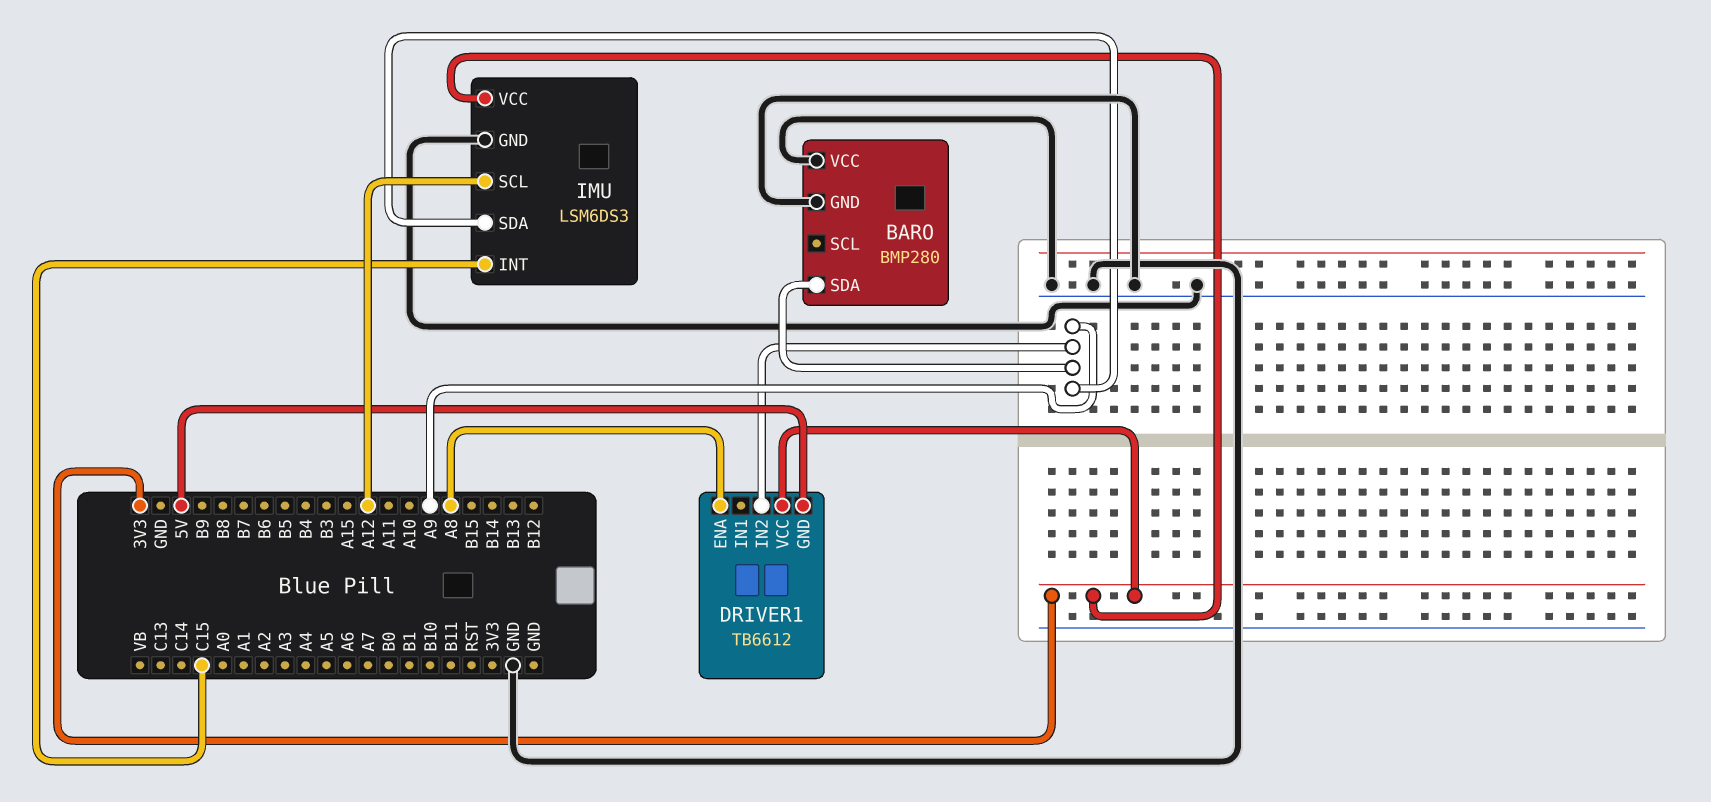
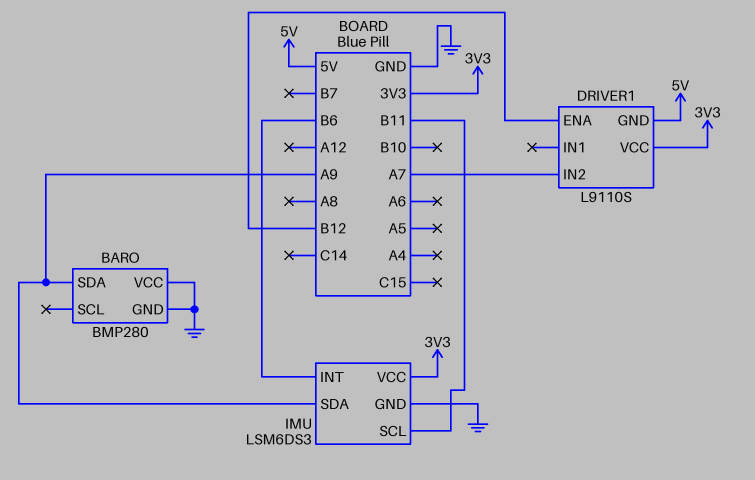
DRIVER1: TB6612 -> L9110S
DRIVER1 pin ENA: A8 -> B12
DRIVER1 pin IN2: A9 -> A7
IMU pin INT: C15 -> B6
IMU pin SCL: A12 -> B11

